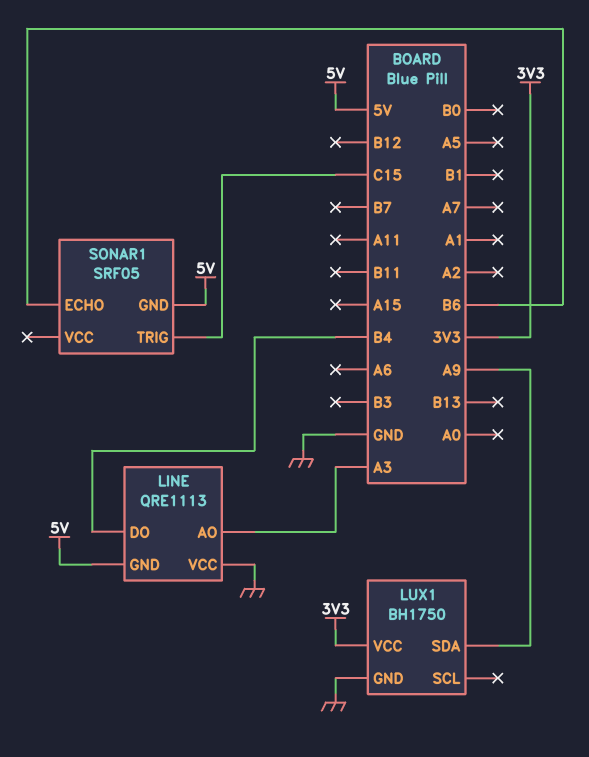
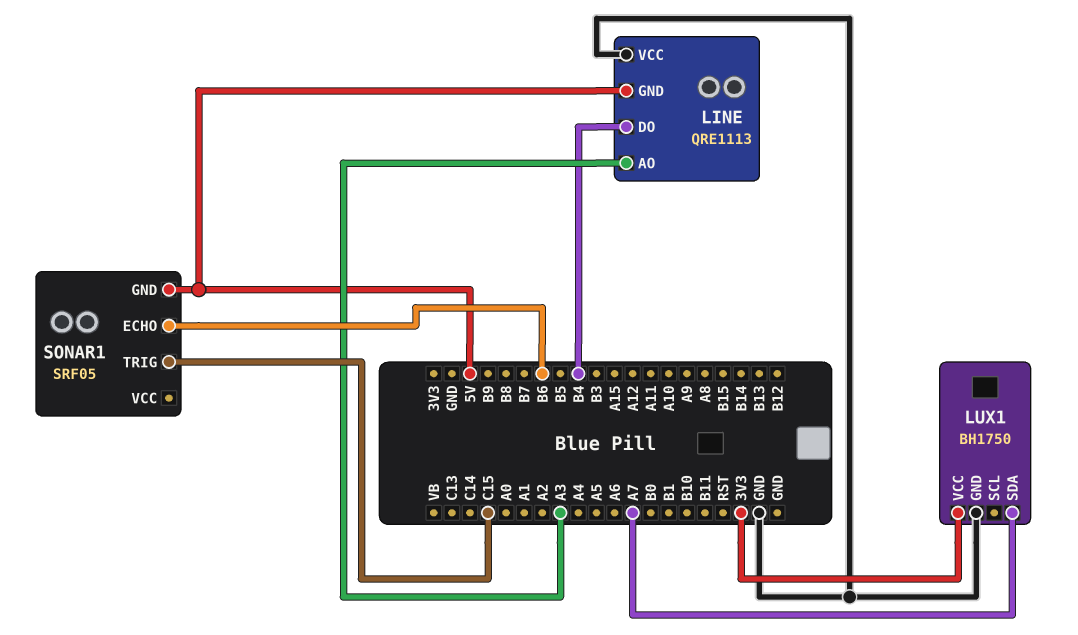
LUX1 pin SDA: A9 -> A7

